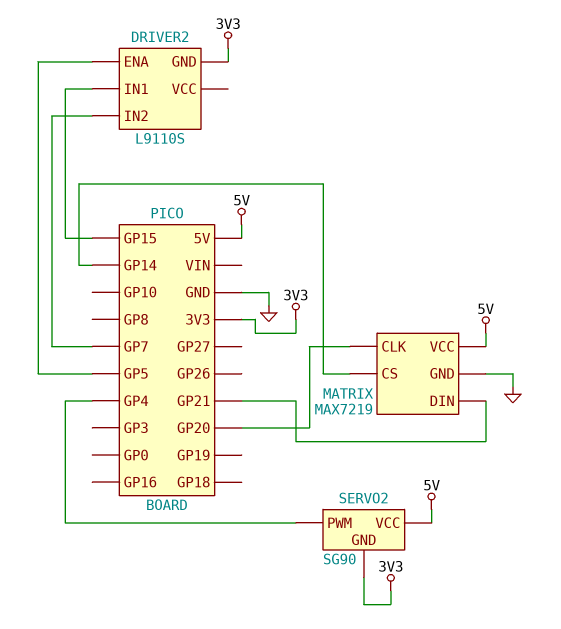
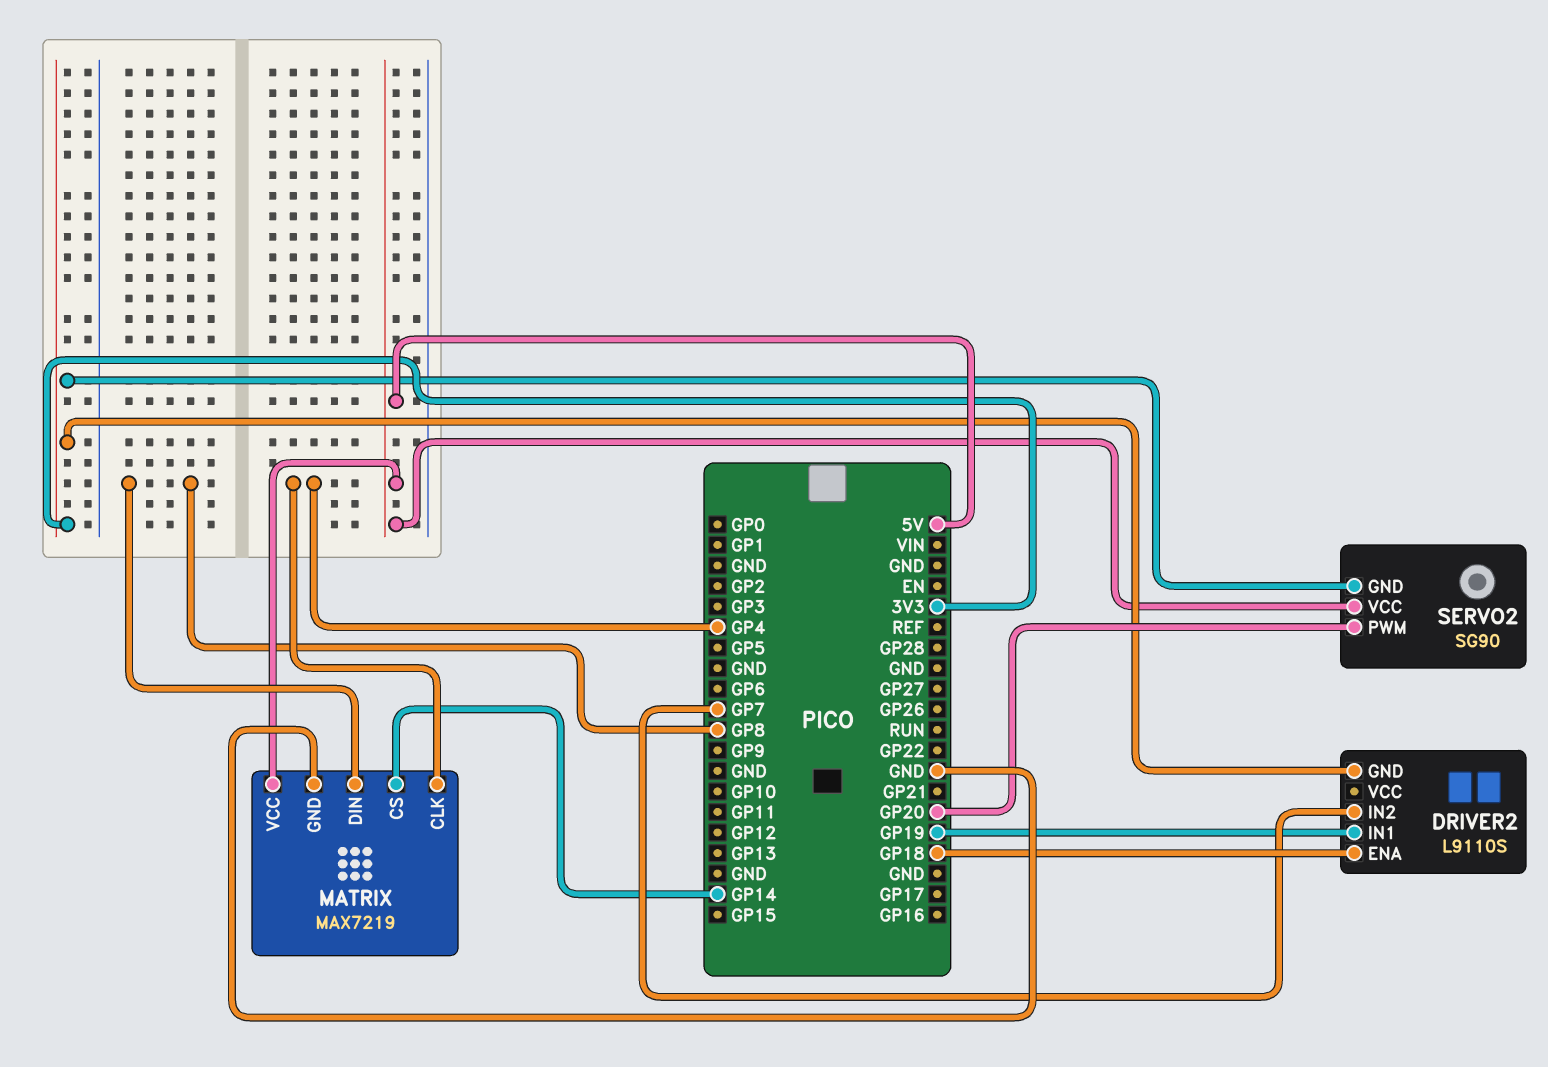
DRIVER2 pin ENA: GP5 -> GP18
DRIVER2 pin IN1: GP15 -> GP19
MATRIX pin CLK: GP20 -> GP4
MATRIX pin DIN: GP21 -> GP8
SERVO2 pin PWM: GP4 -> GP20

